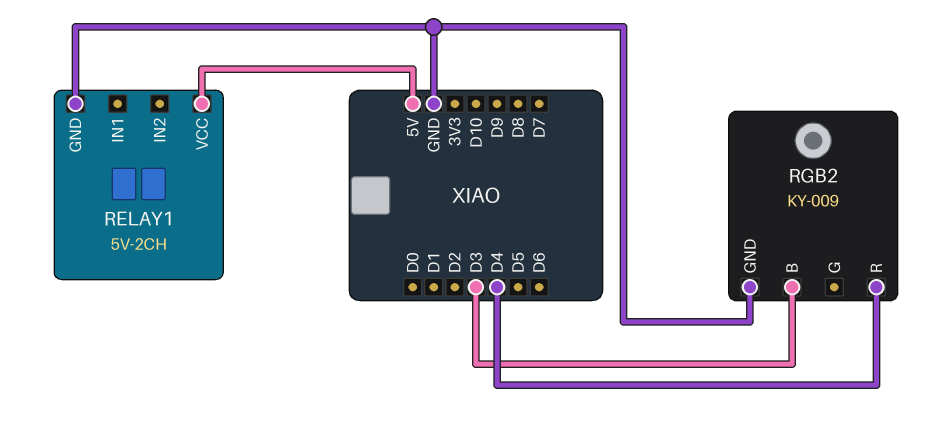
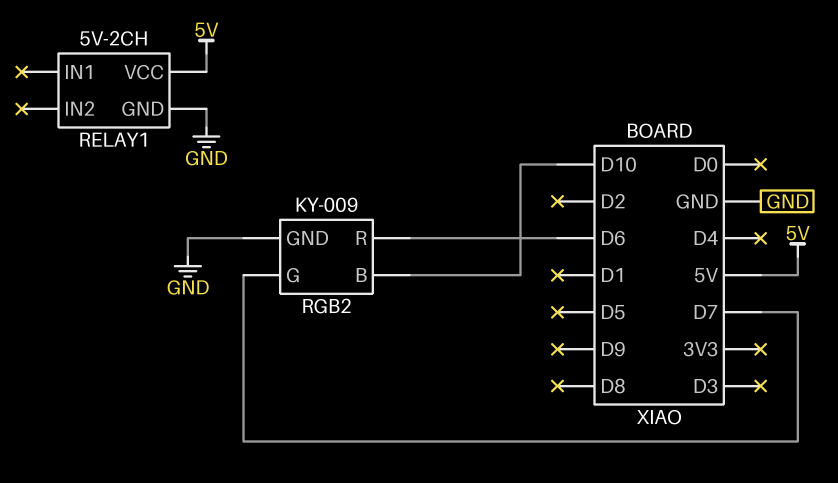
RGB2 pin B: D3 -> D10
RGB2 pin G: none -> D7
RGB2 pin R: D4 -> D6

